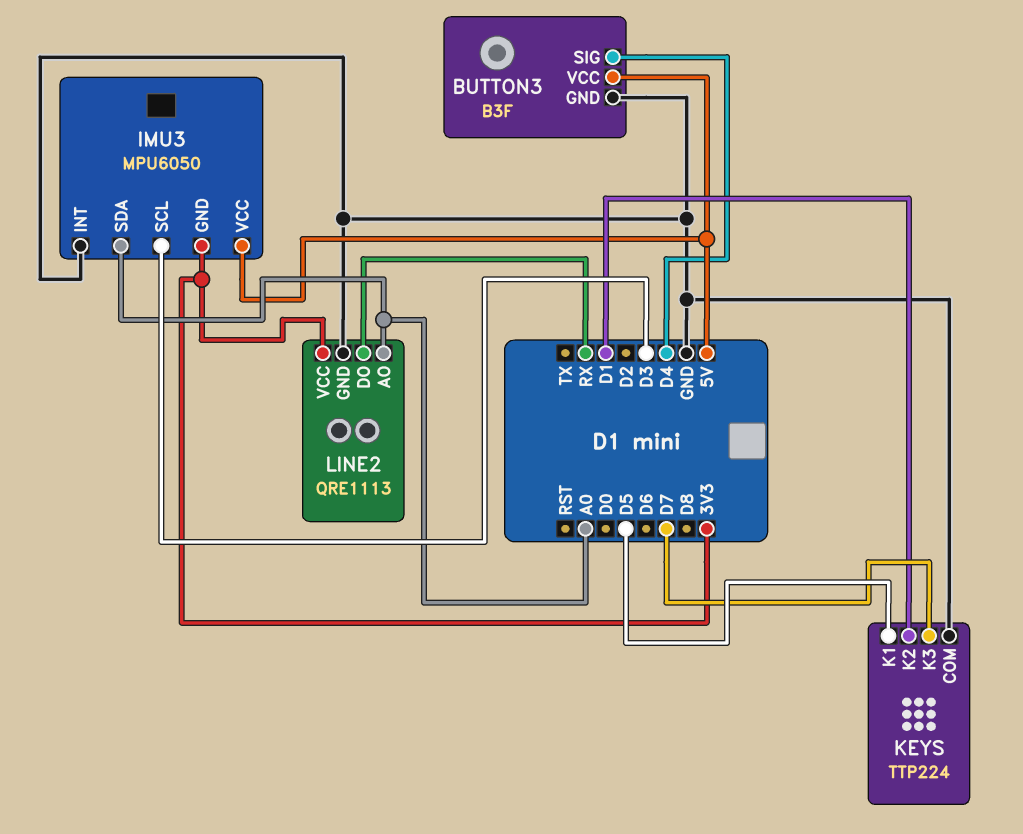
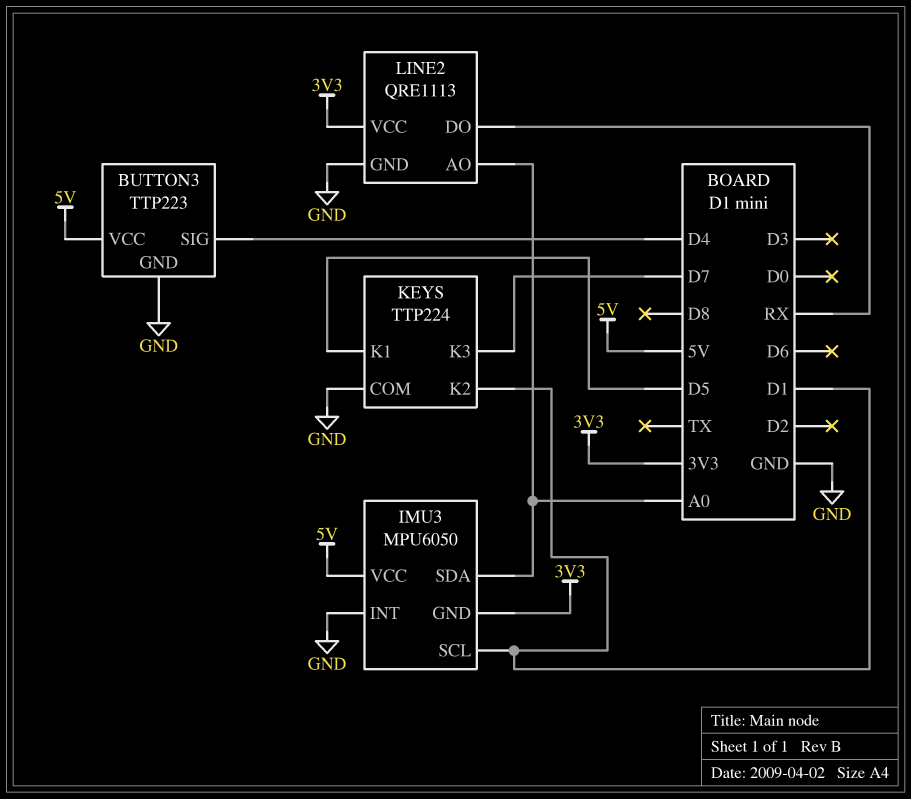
BUTTON3: B3F -> TTP223
IMU3 pin SCL: D3 -> D1

